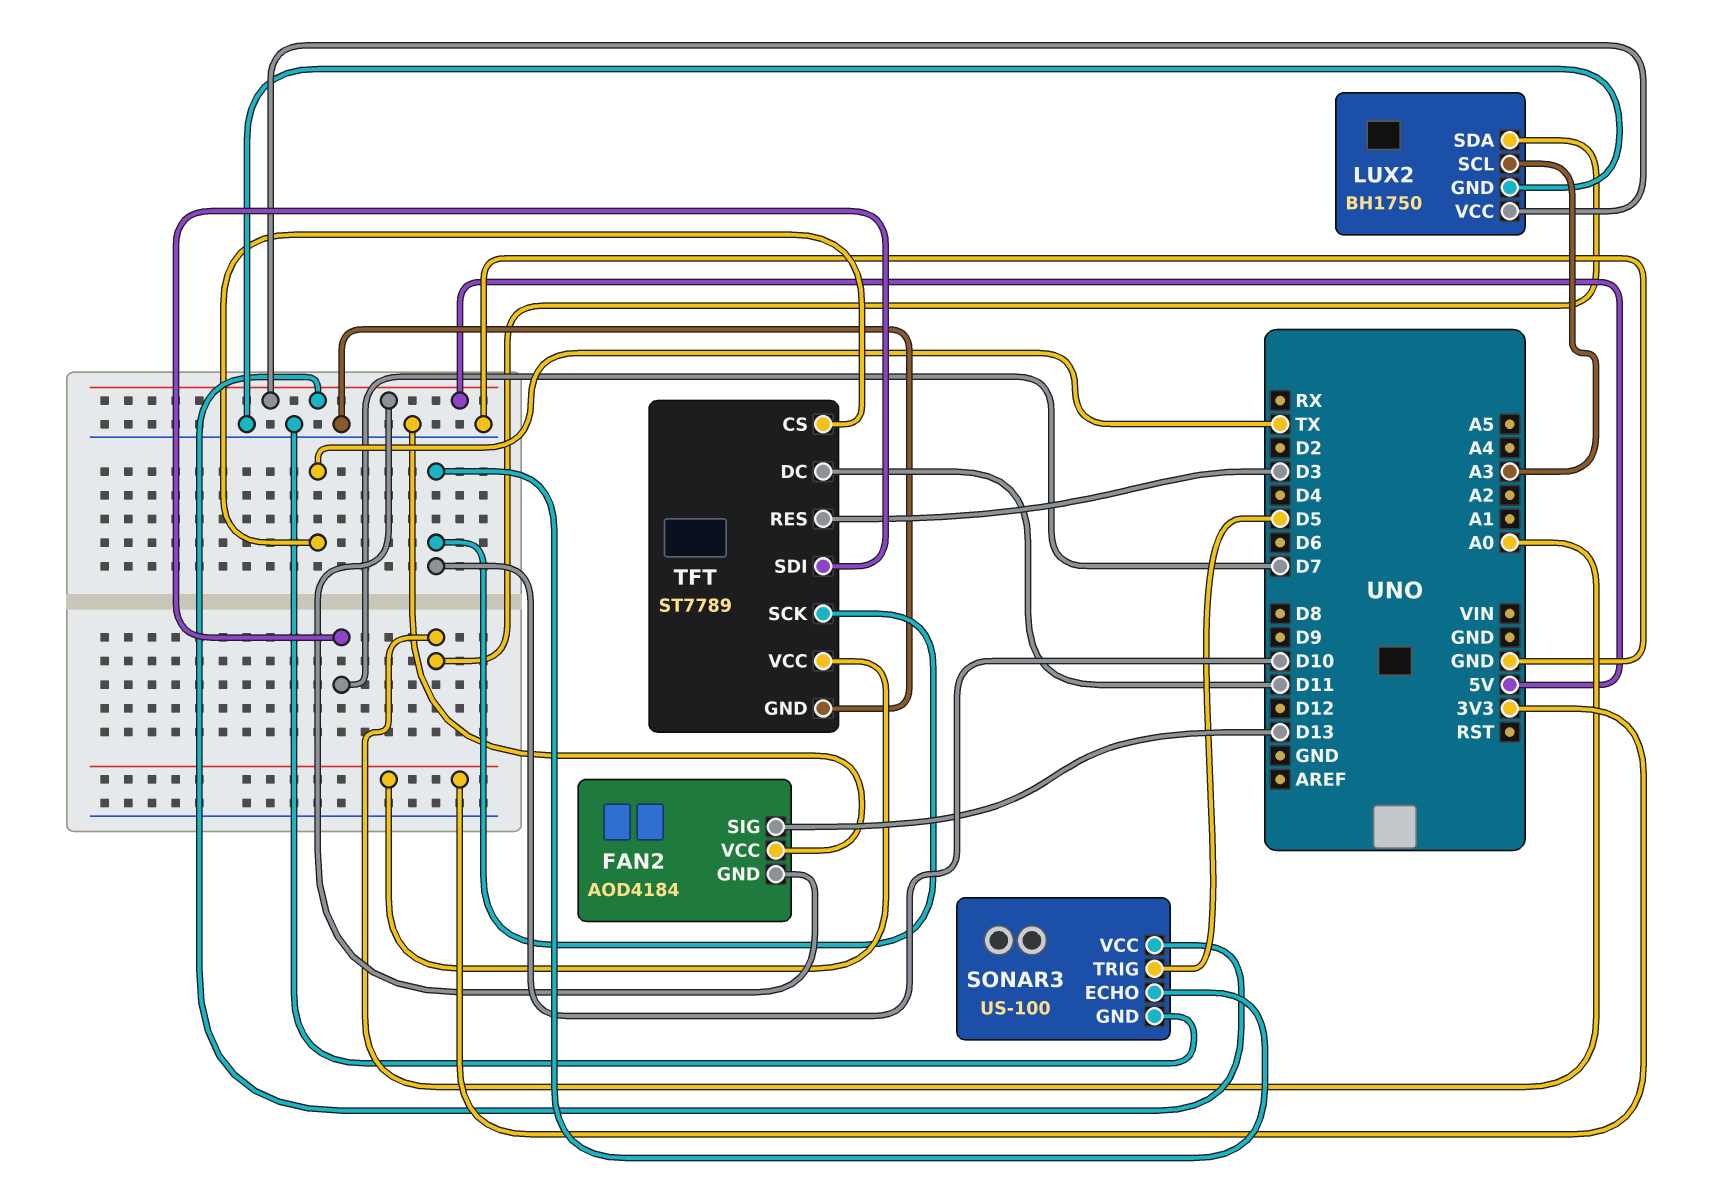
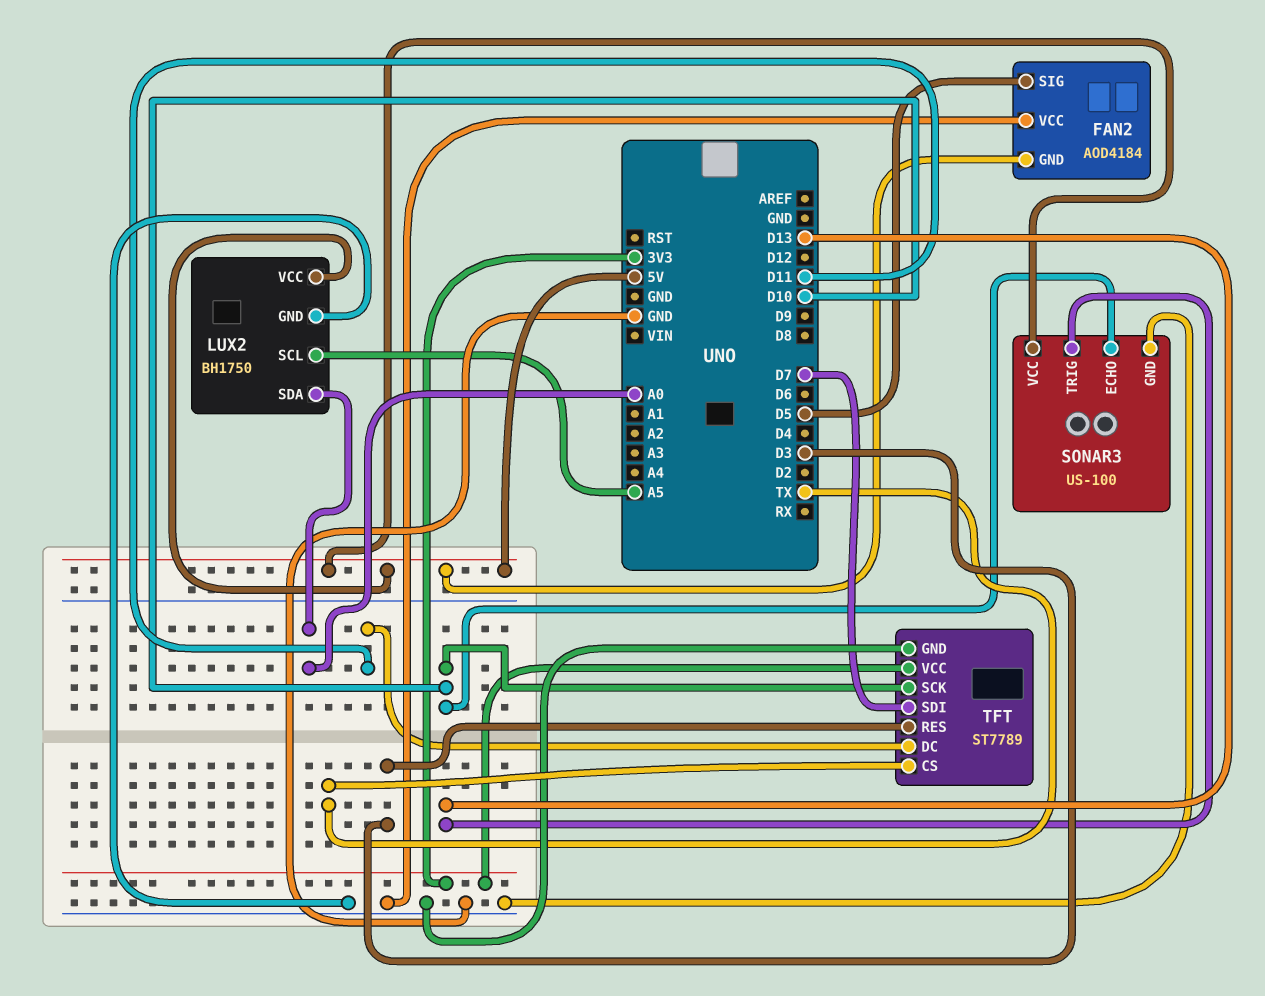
FAN2 pin SIG: D13 -> D5
LUX2 pin SCL: A3 -> A5
SONAR3 pin TRIG: D5 -> D13

